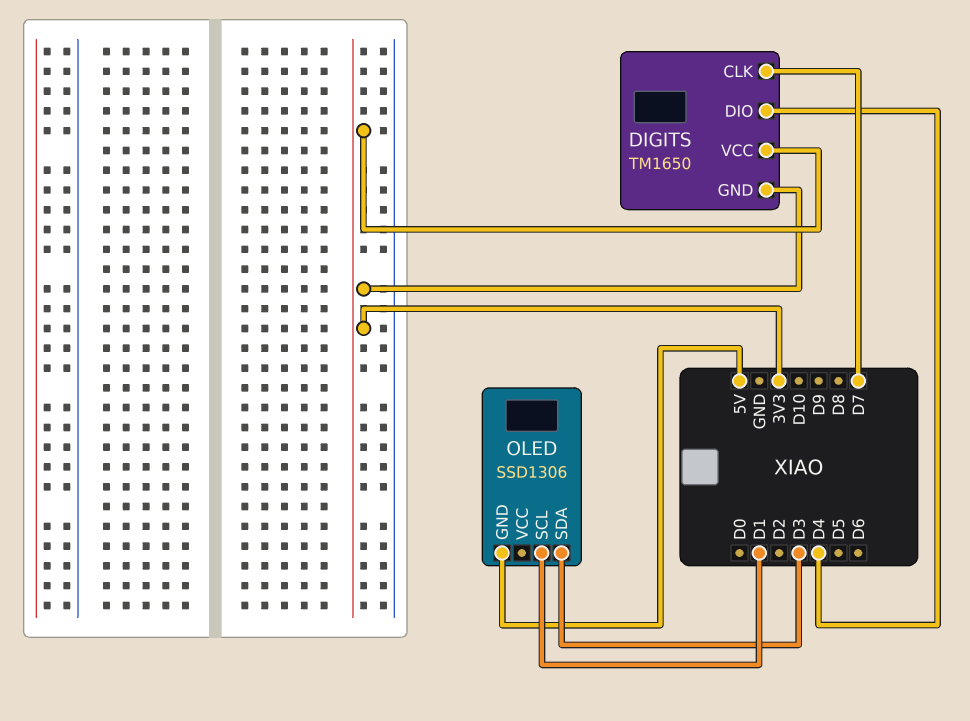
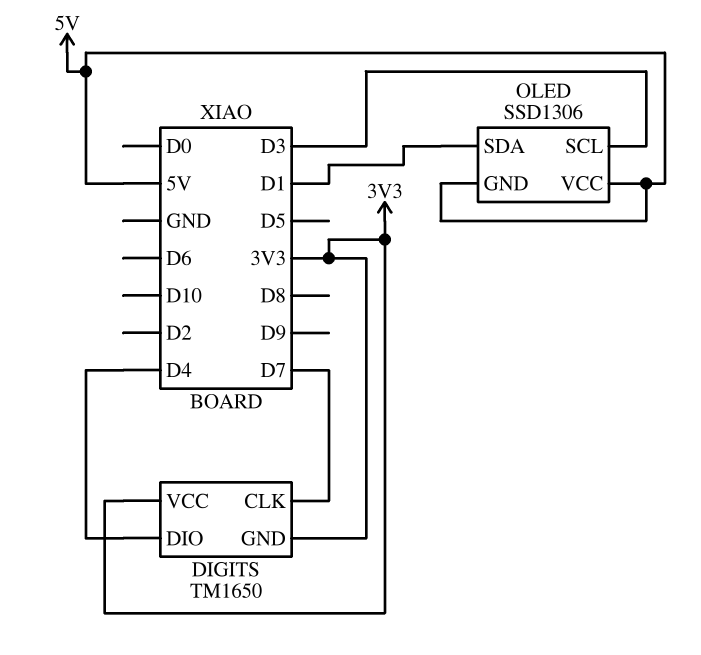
OLED pin SCL: D1 -> D3
OLED pin SDA: D3 -> D1
OLED pin VCC: none -> 5V

